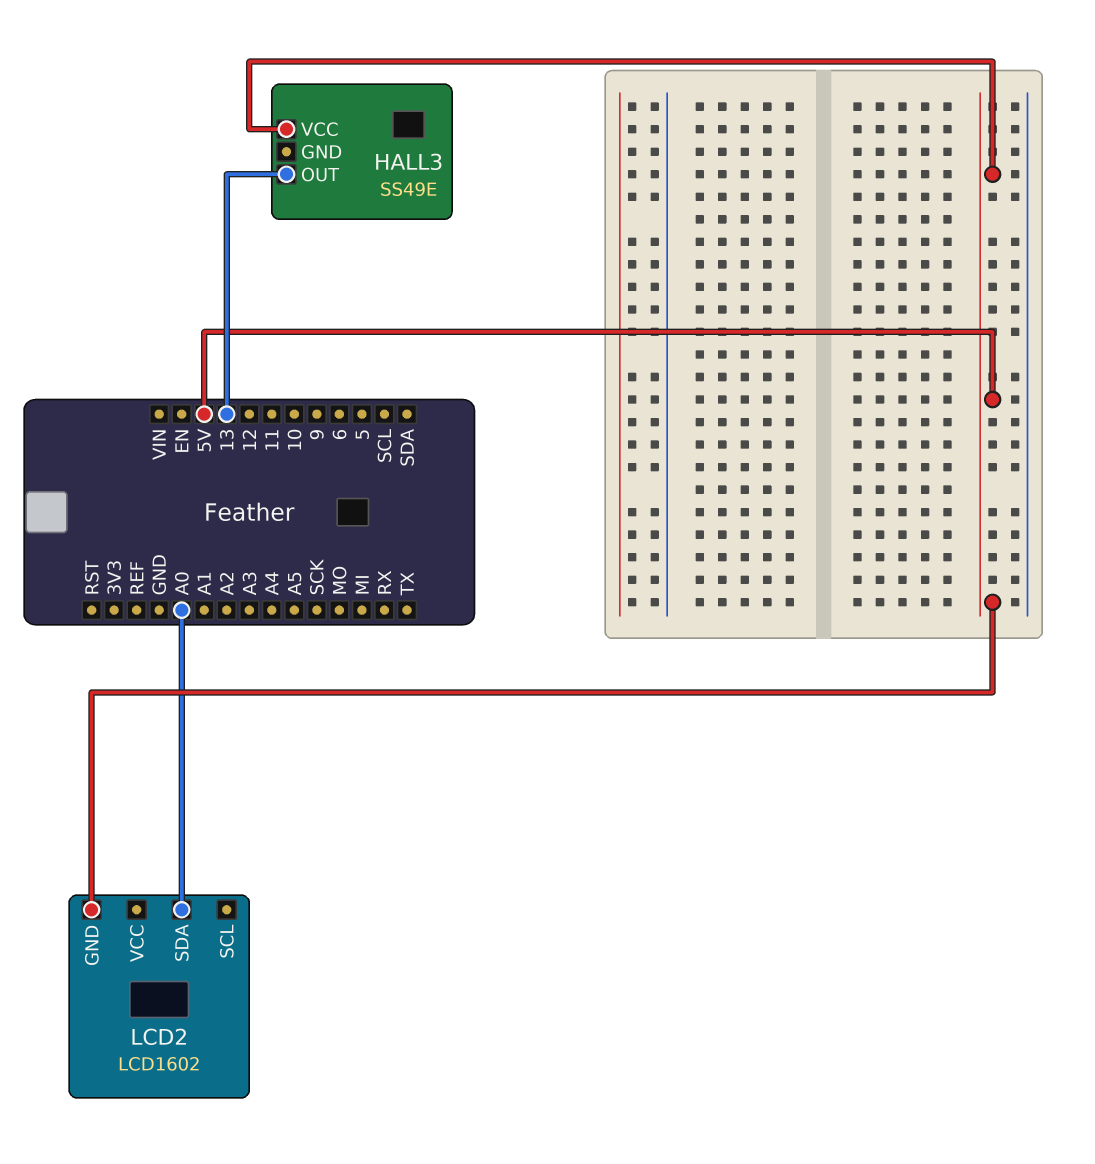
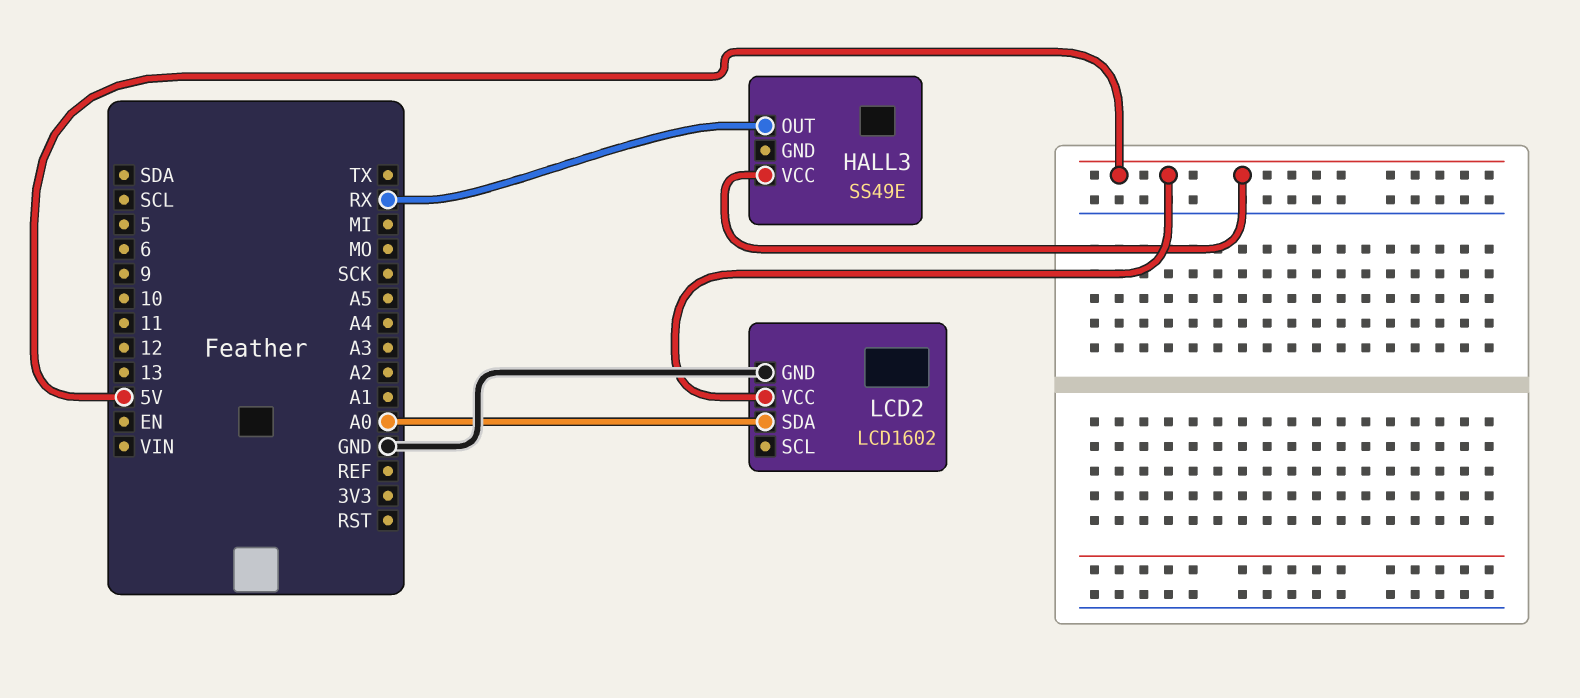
HALL3 pin OUT: 13 -> RX
LCD2 pin GND: 5V -> GND
LCD2 pin VCC: none -> 5V

